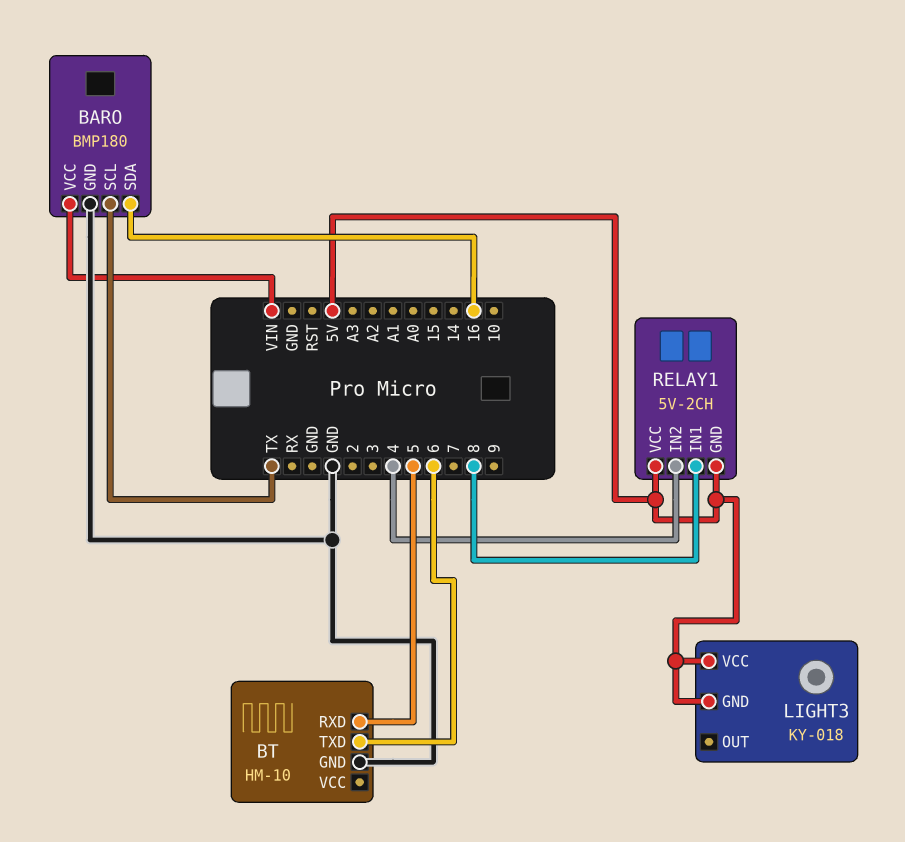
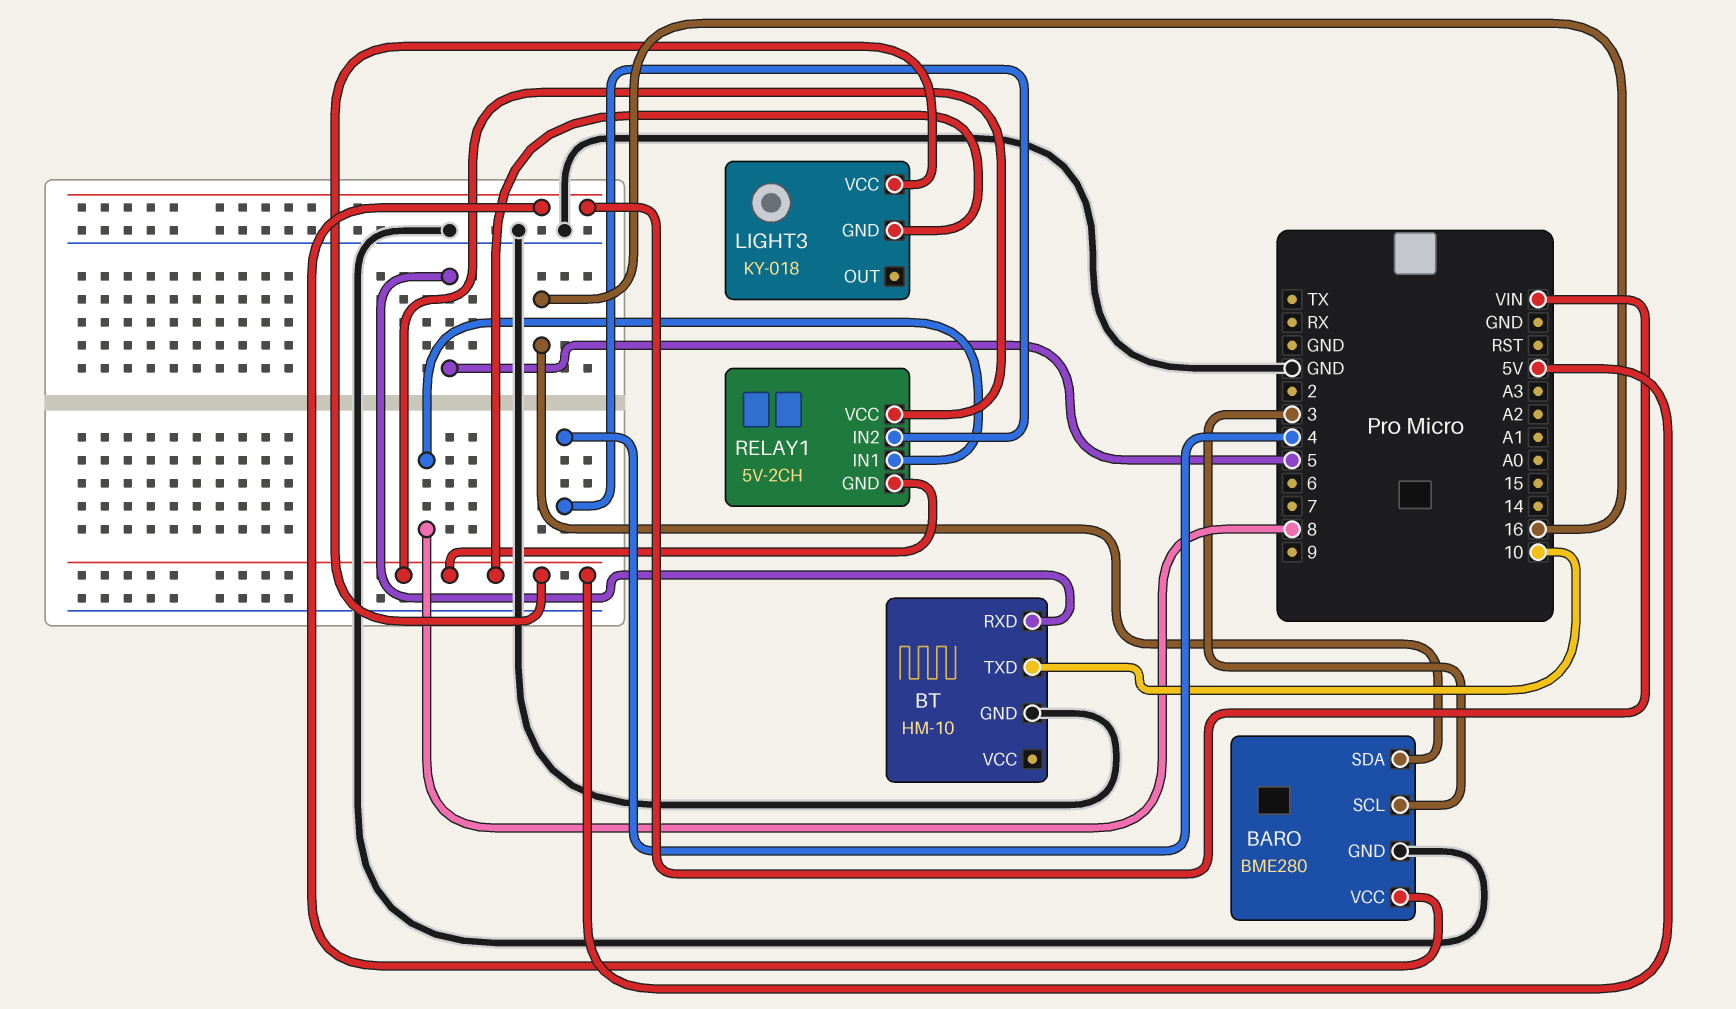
BARO: BMP180 -> BME280
BARO pin SCL: TX -> 3
BT pin TXD: 6 -> 10

